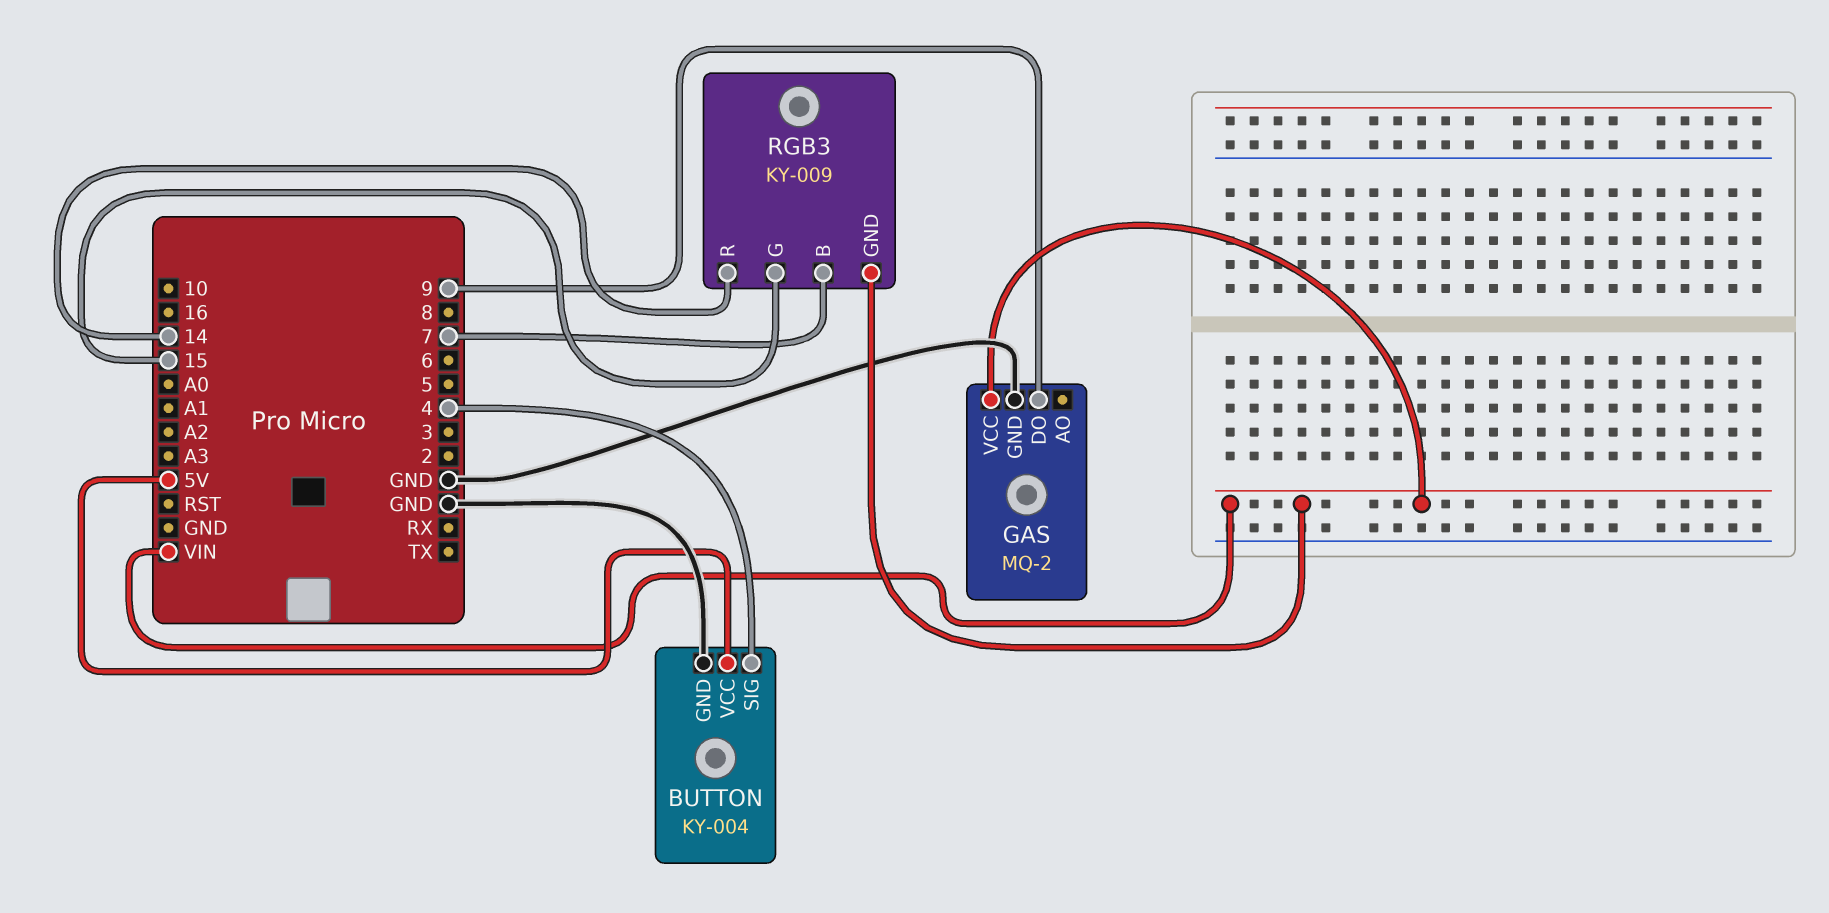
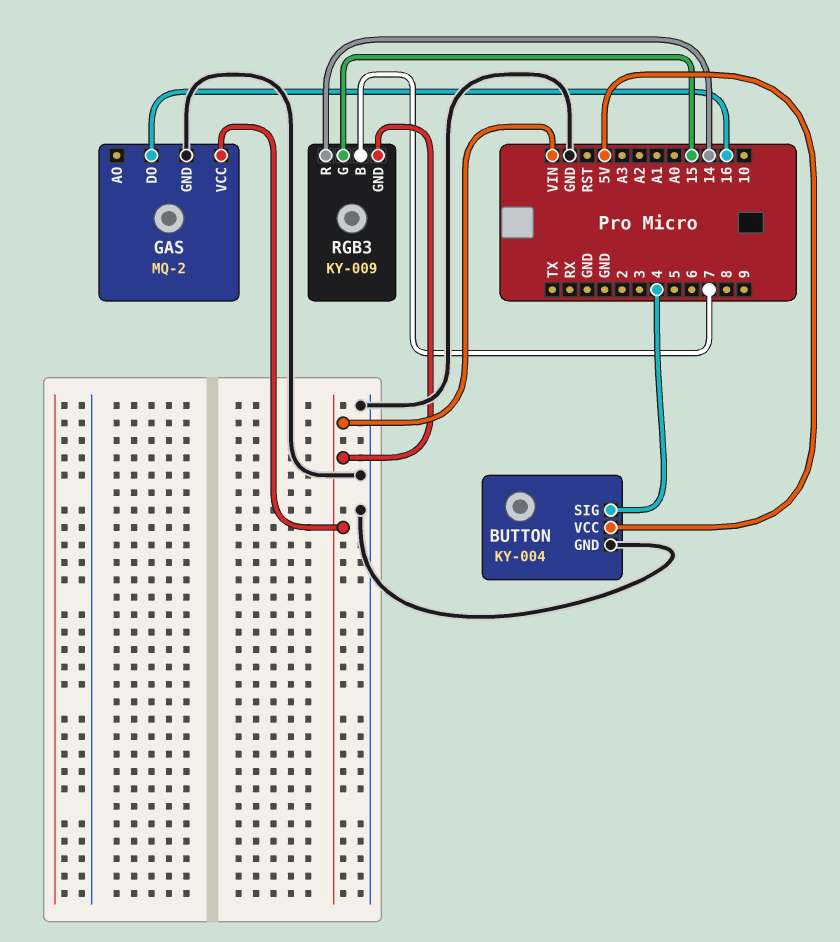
GAS pin DO: 9 -> 16

